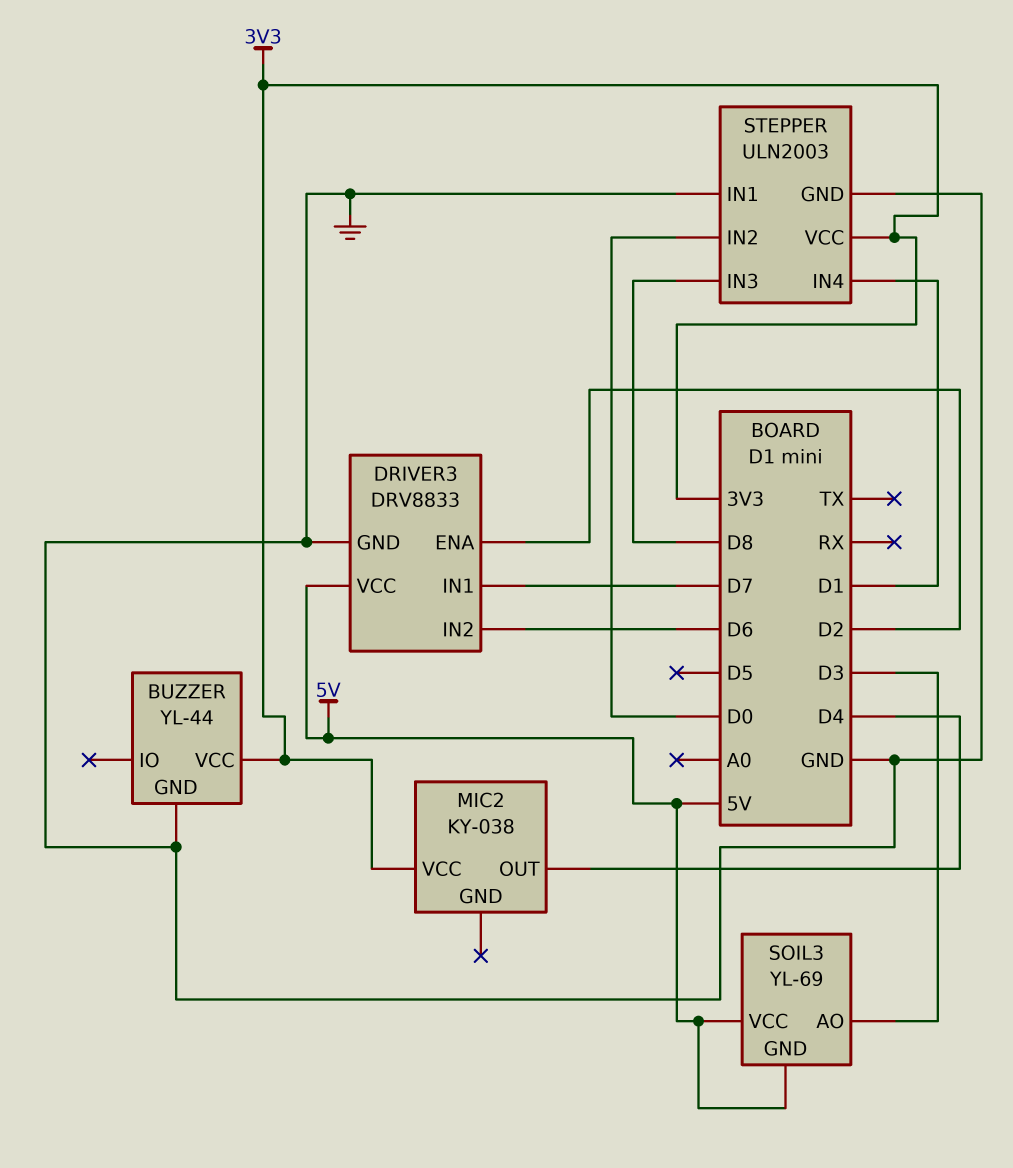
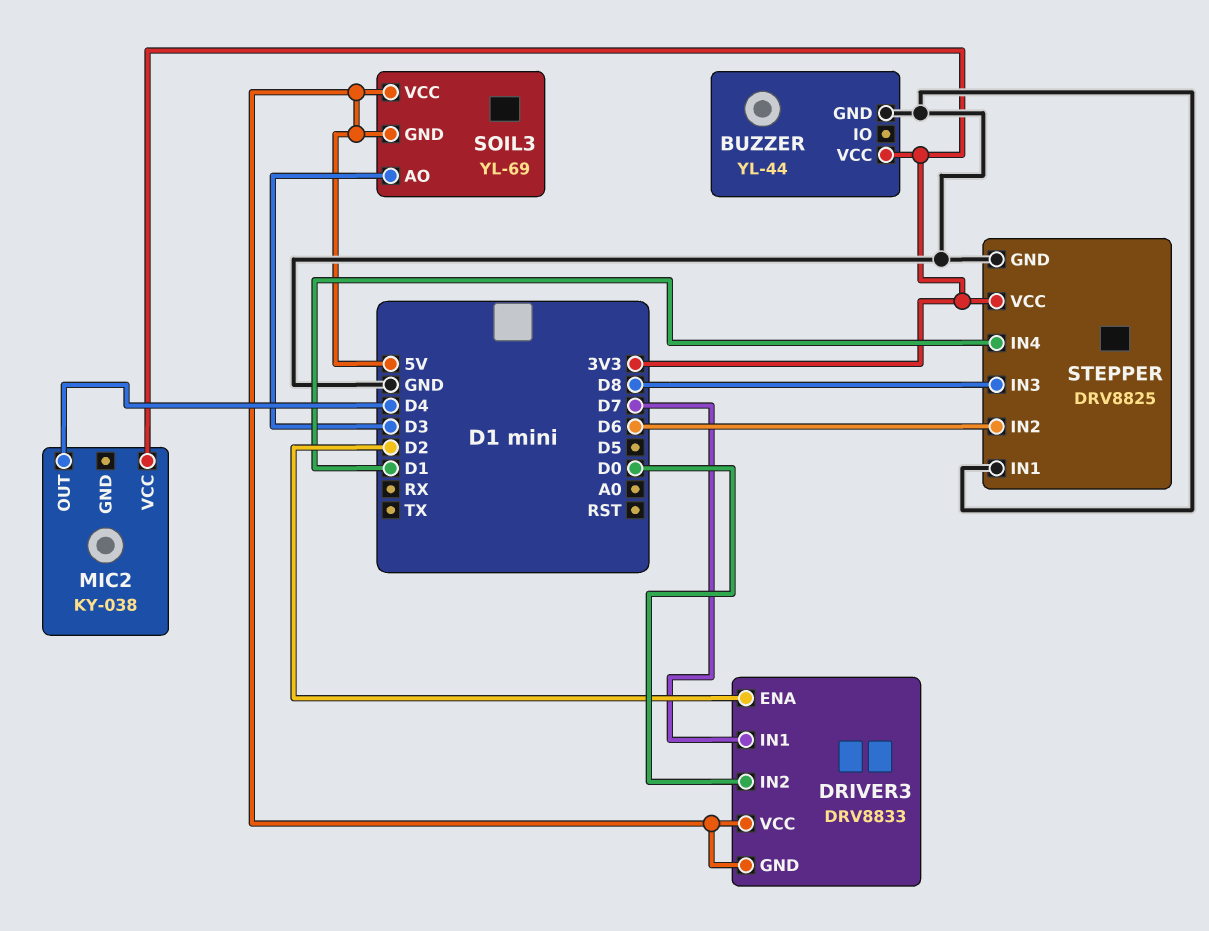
DRIVER3 pin GND: GND -> 5V
DRIVER3 pin IN2: D6 -> D0
STEPPER: ULN2003 -> DRV8825
STEPPER pin IN2: D0 -> D6

